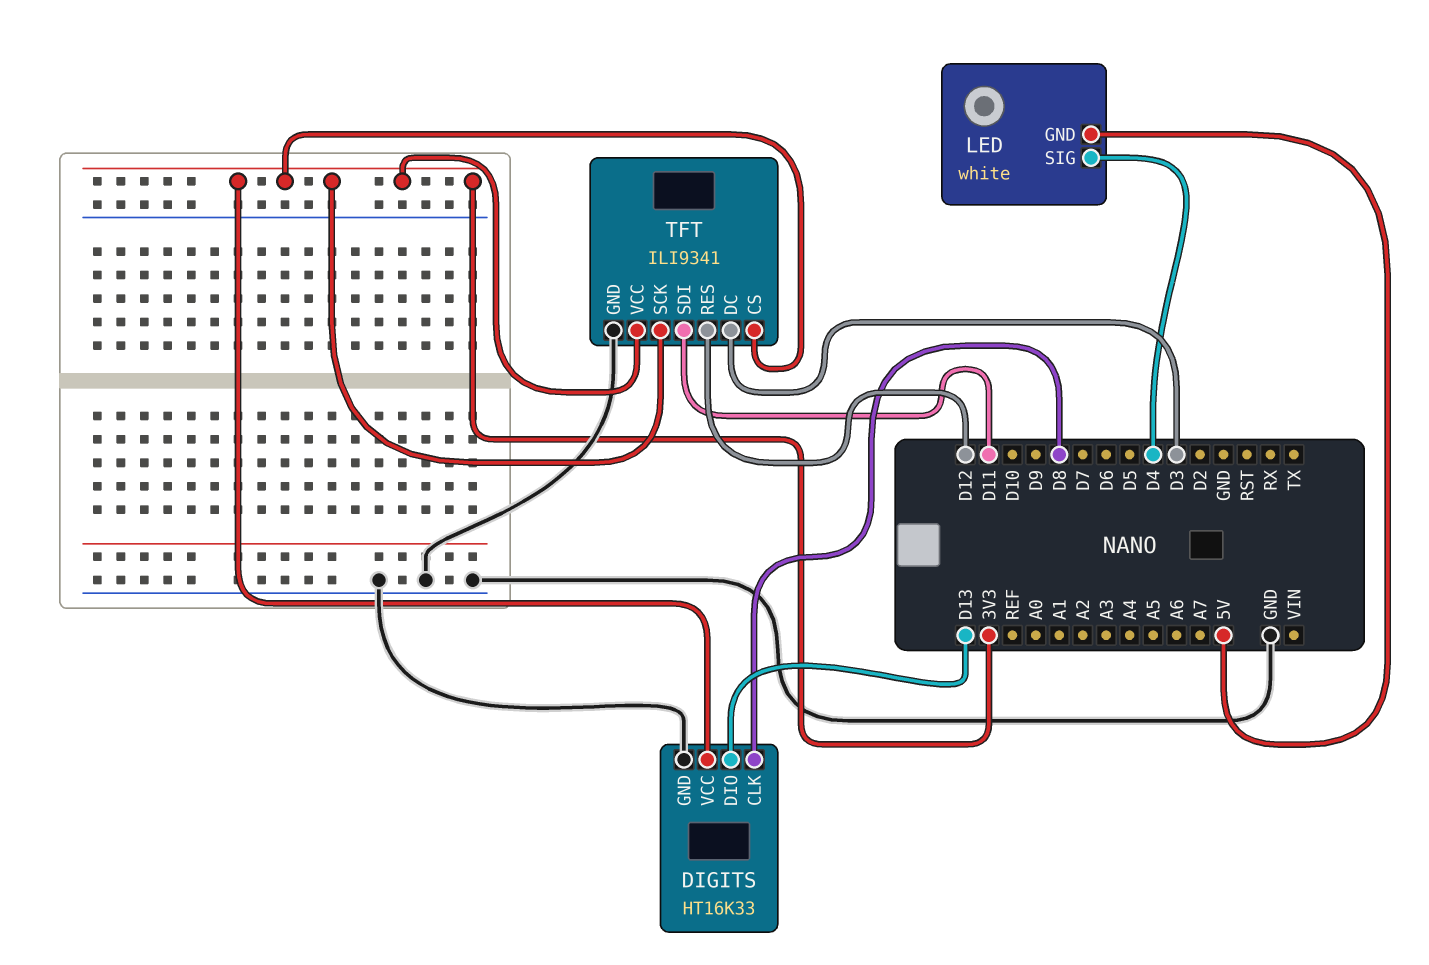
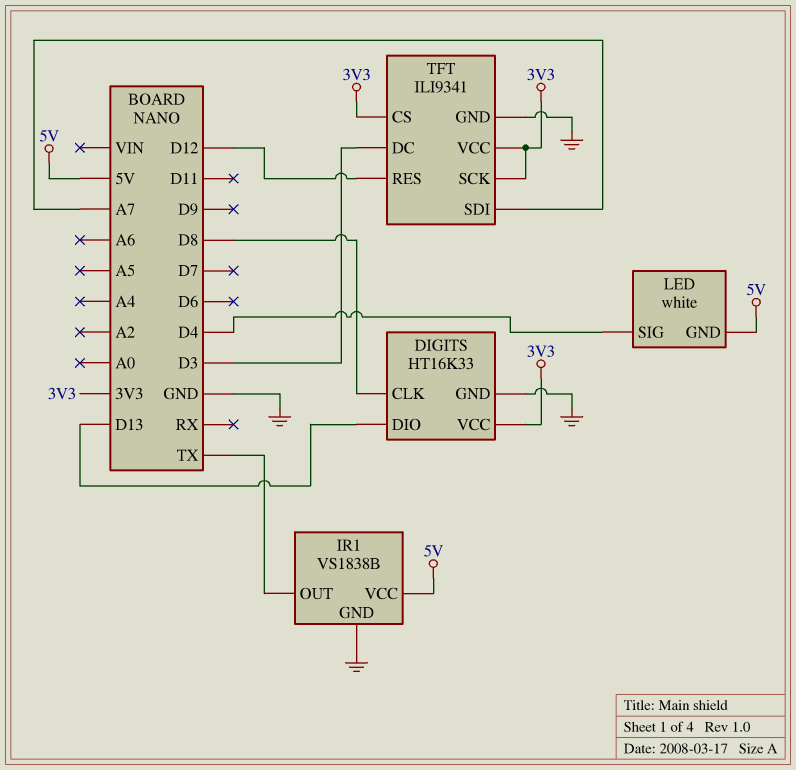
IR1: none -> VS1838B
IR1 pin GND: none -> GND
IR1 pin OUT: none -> TX
IR1 pin VCC: none -> 5V
TFT pin SDI: D11 -> A7

